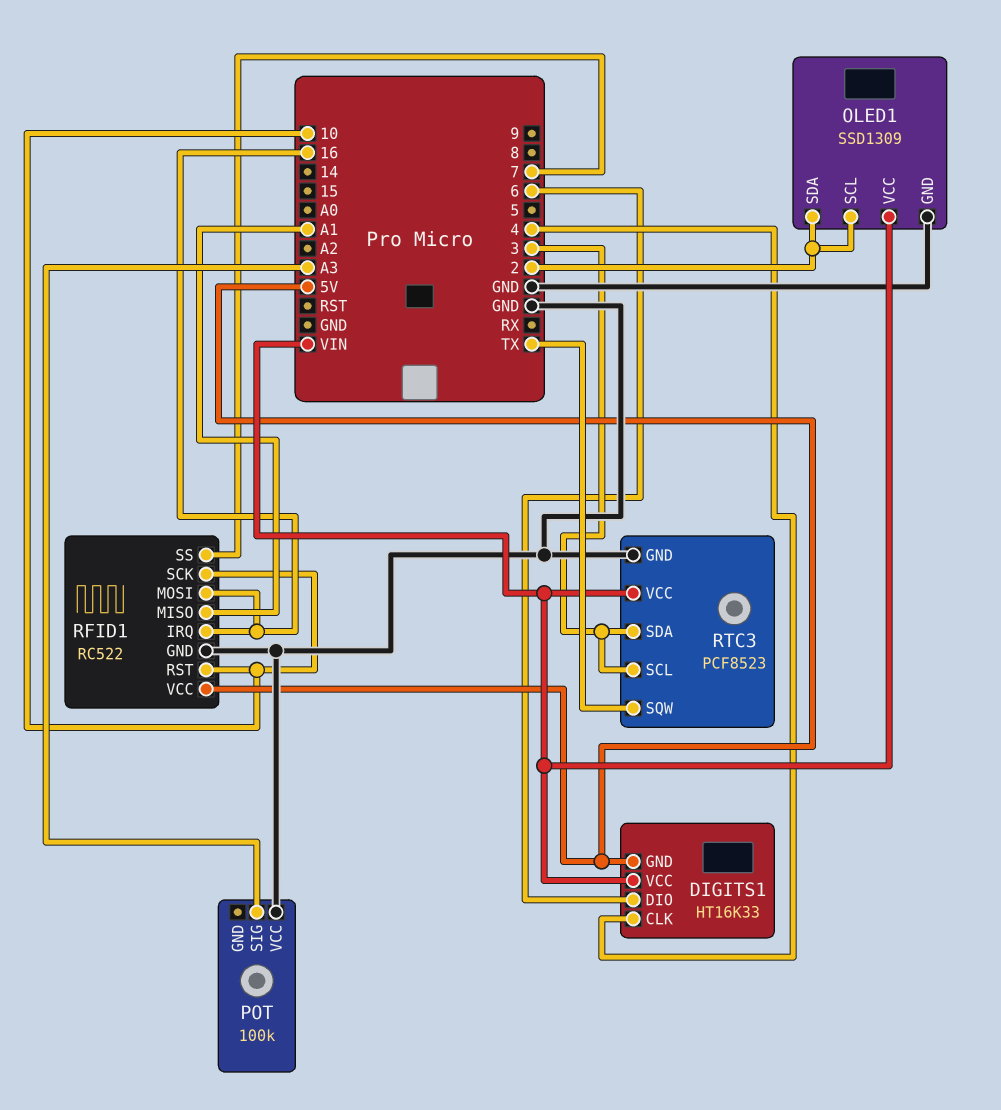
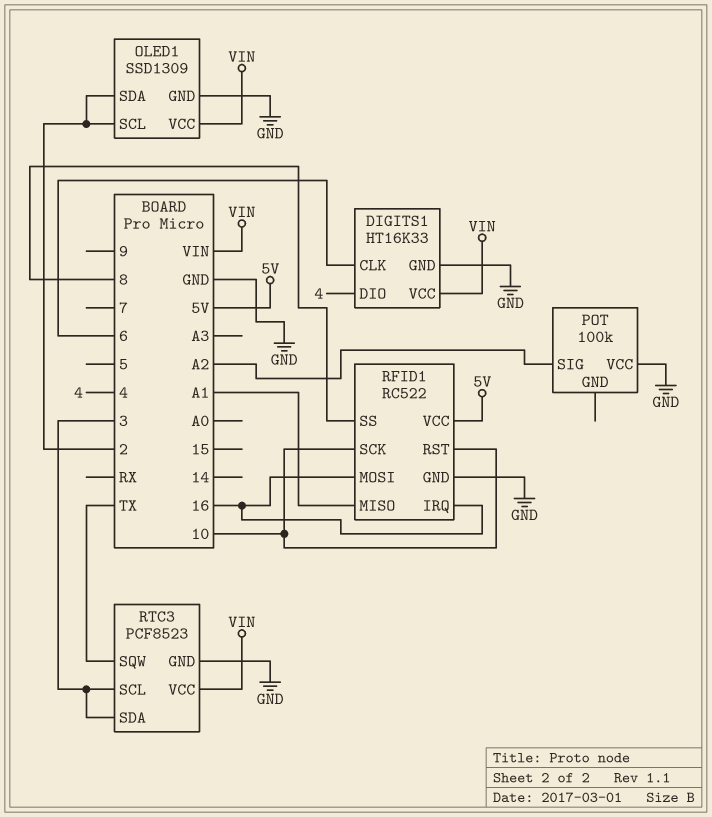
DIGITS1 pin CLK: 4 -> 6
DIGITS1 pin DIO: 6 -> 4
DIGITS1 pin GND: 5V -> GND
POT pin SIG: A3 -> A2
RFID1 pin SS: 7 -> 8

